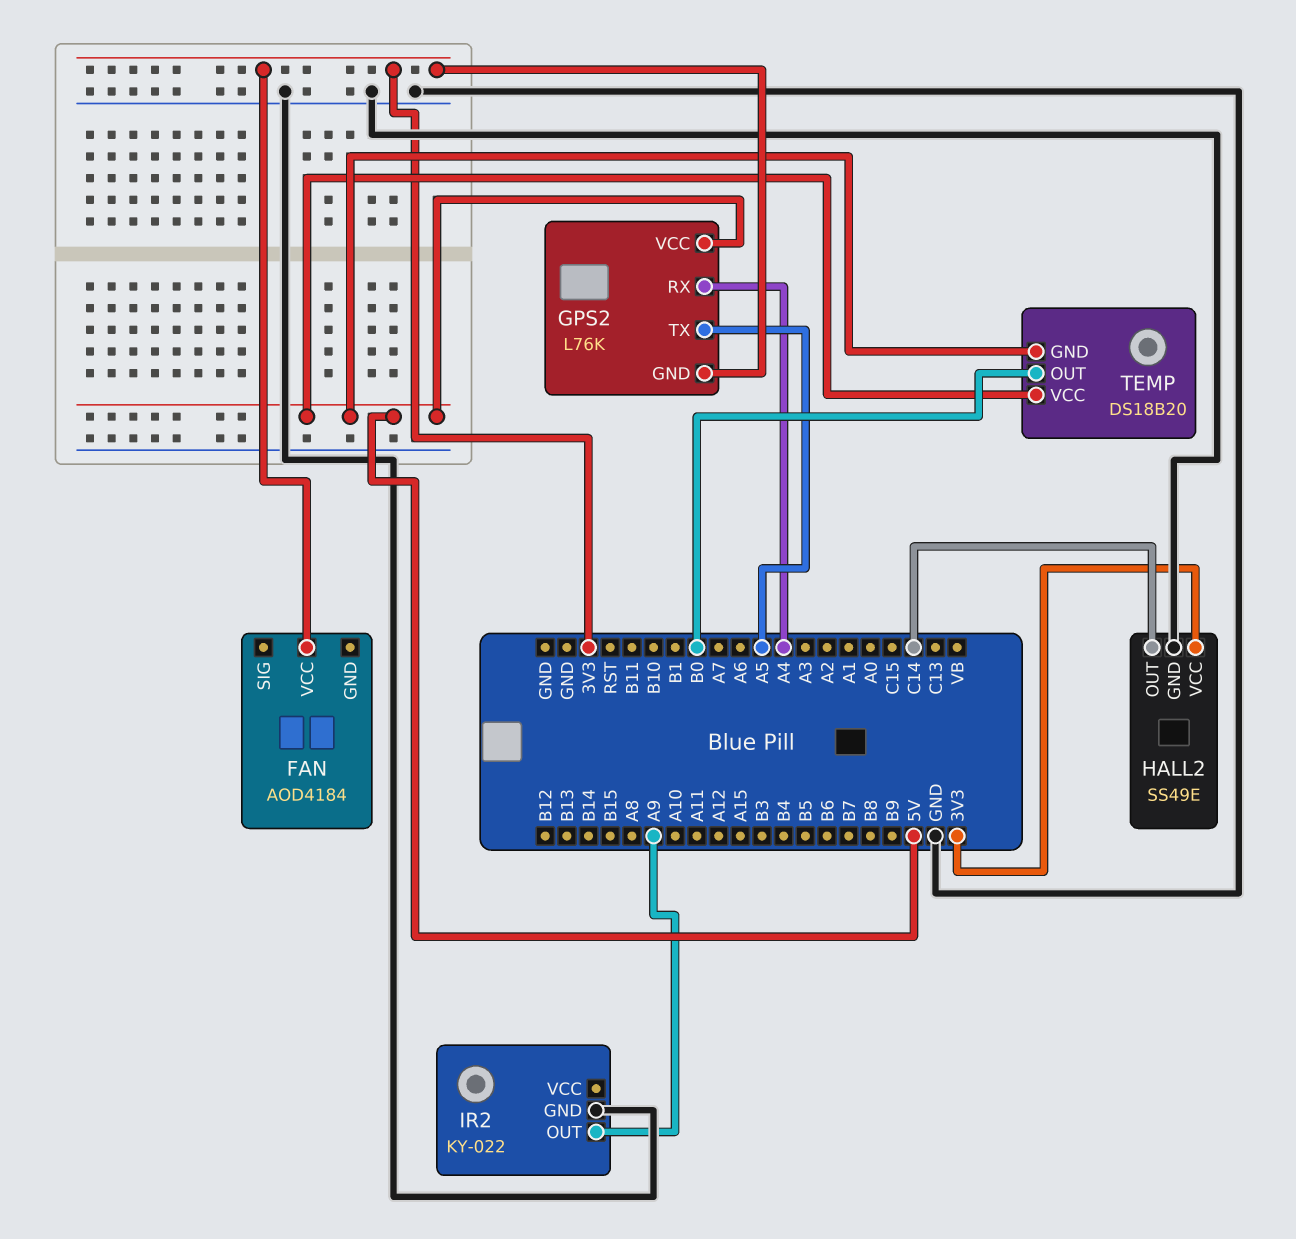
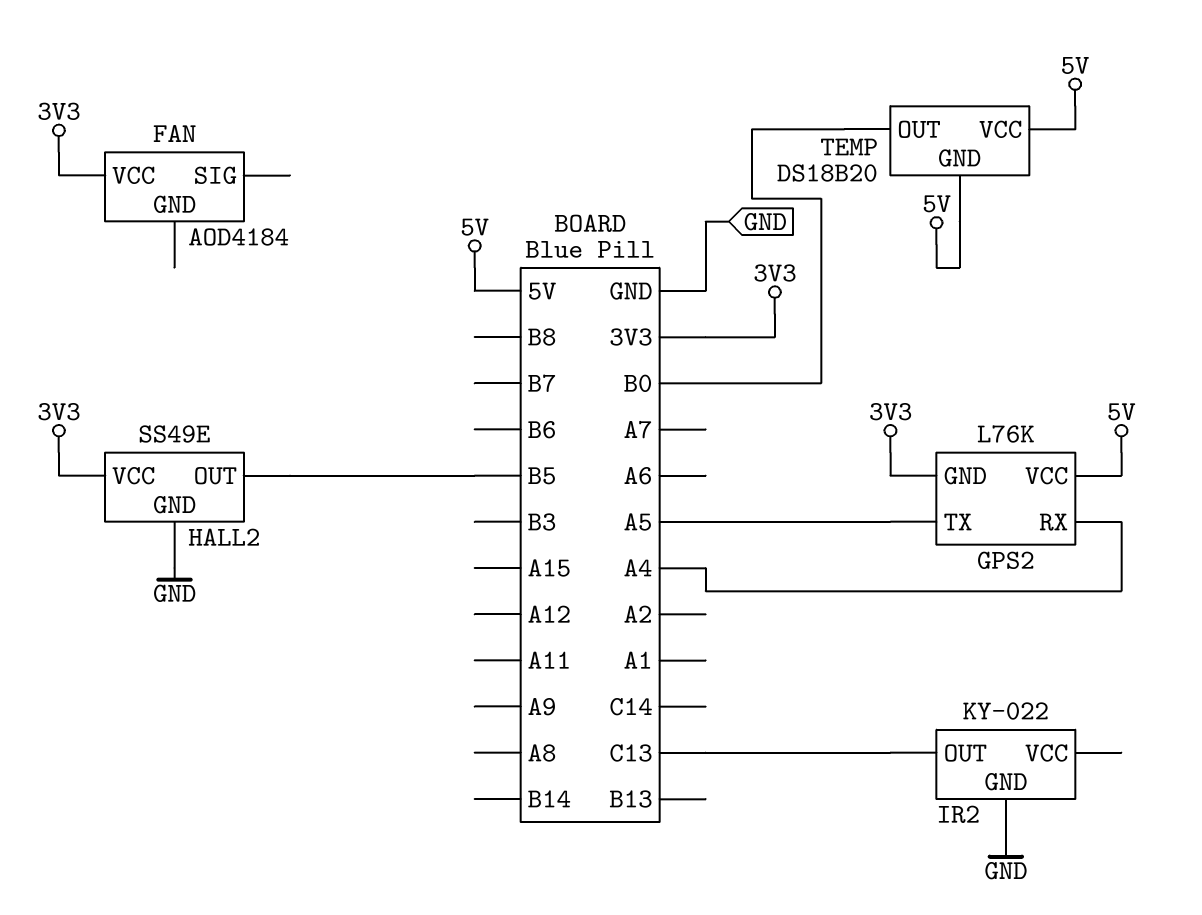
HALL2 pin OUT: C14 -> B5
IR2 pin OUT: A9 -> C13

